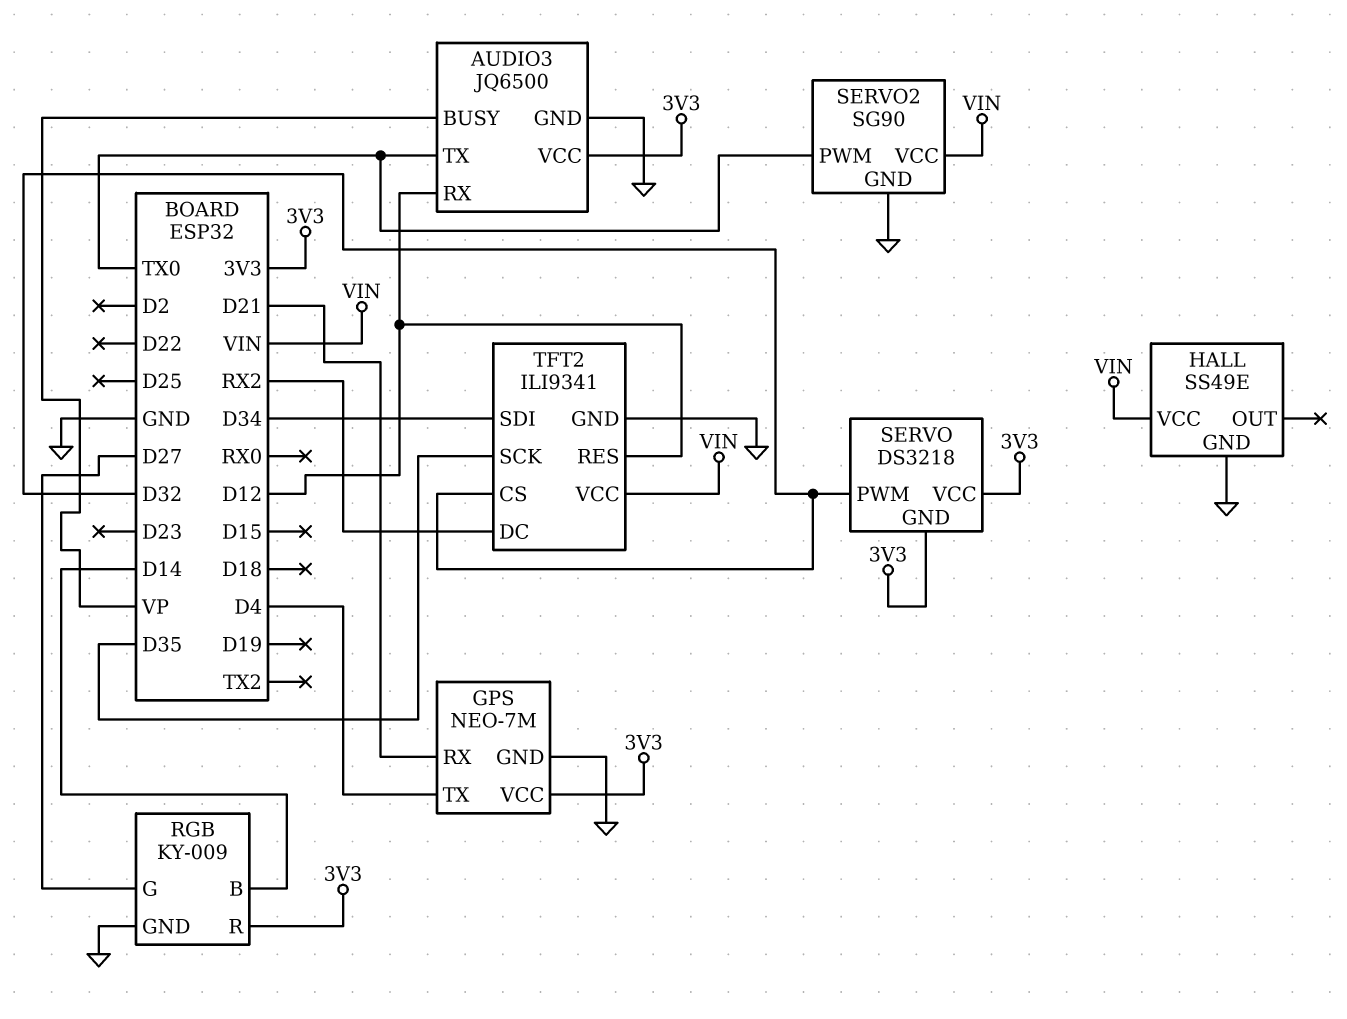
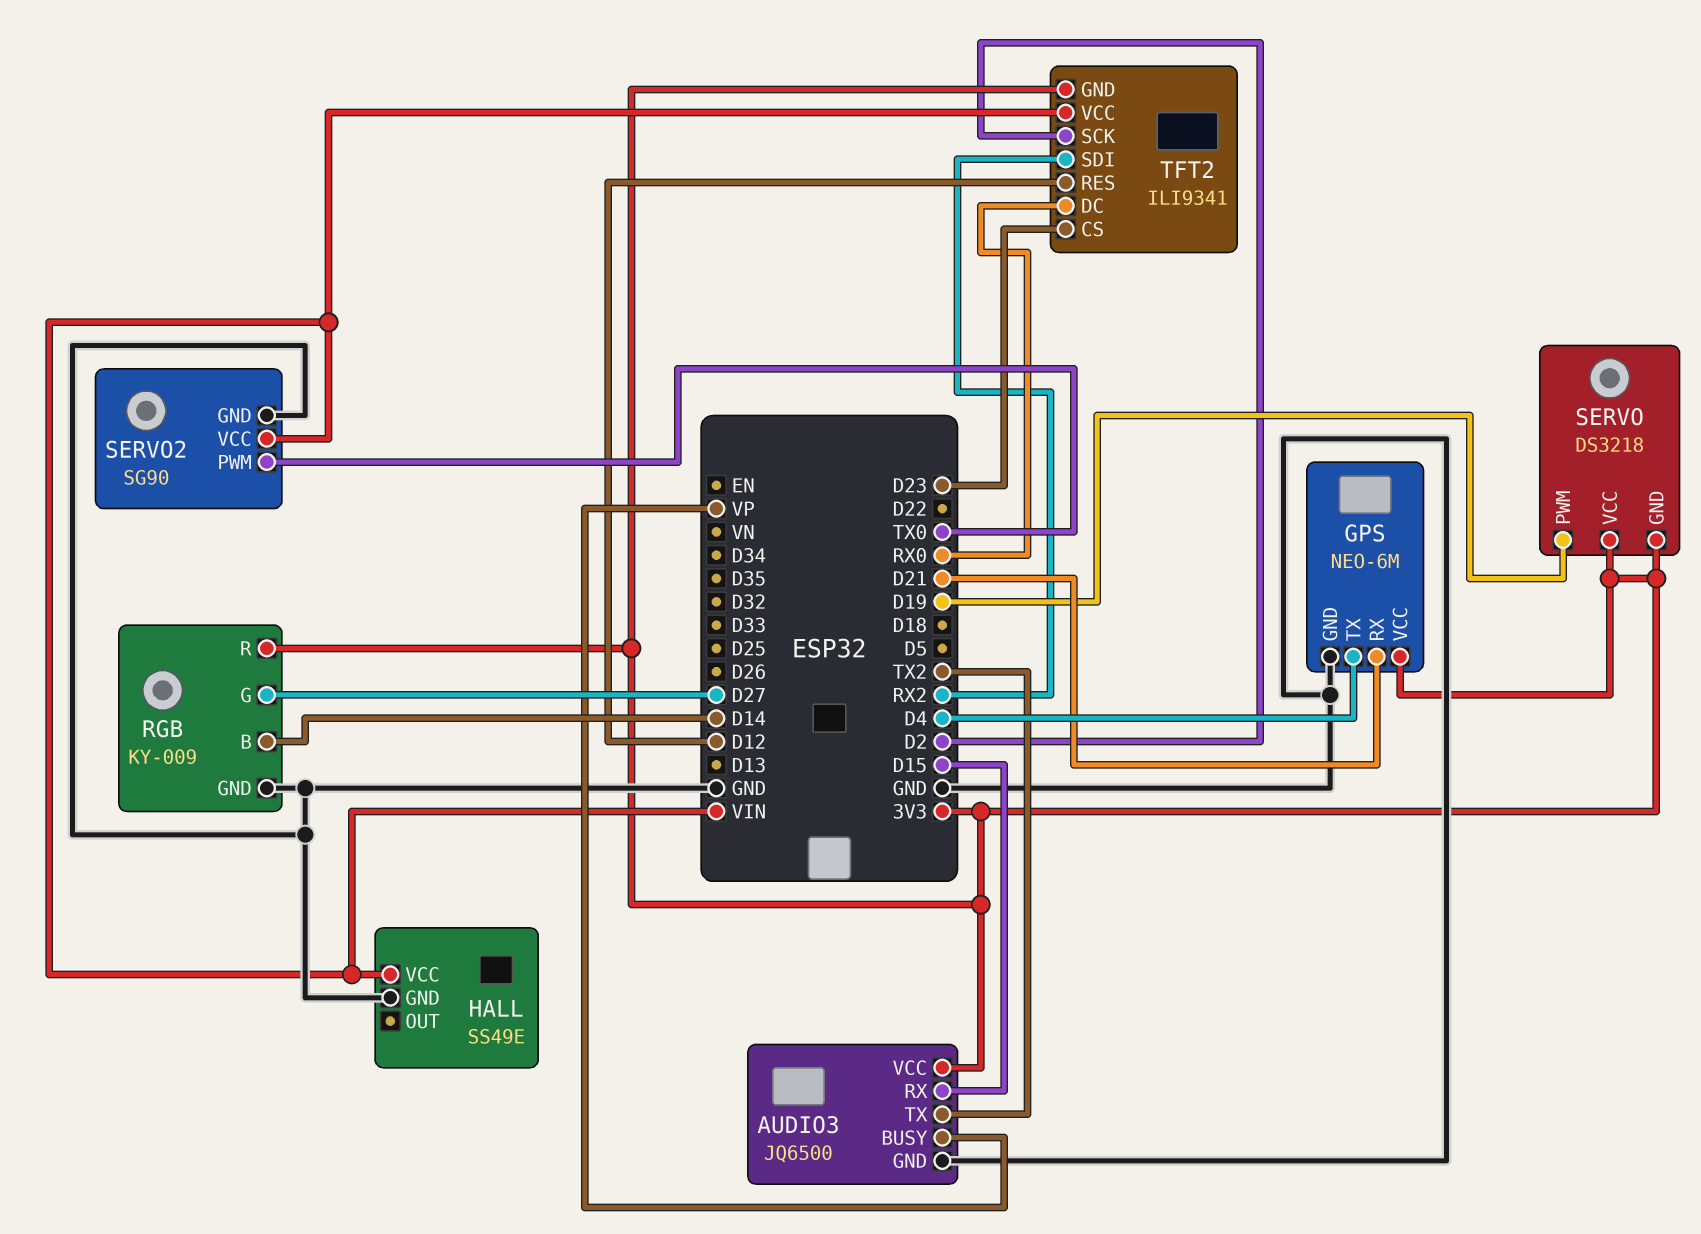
AUDIO3 pin RX: D12 -> D15
AUDIO3 pin TX: TX0 -> TX2
GPS: NEO-7M -> NEO-6M
SERVO pin PWM: D32 -> D19
TFT2 pin CS: D32 -> D23
TFT2 pin DC: RX2 -> RX0
TFT2 pin GND: GND -> 3V3
TFT2 pin SCK: D35 -> D2
TFT2 pin SDI: D34 -> RX2

